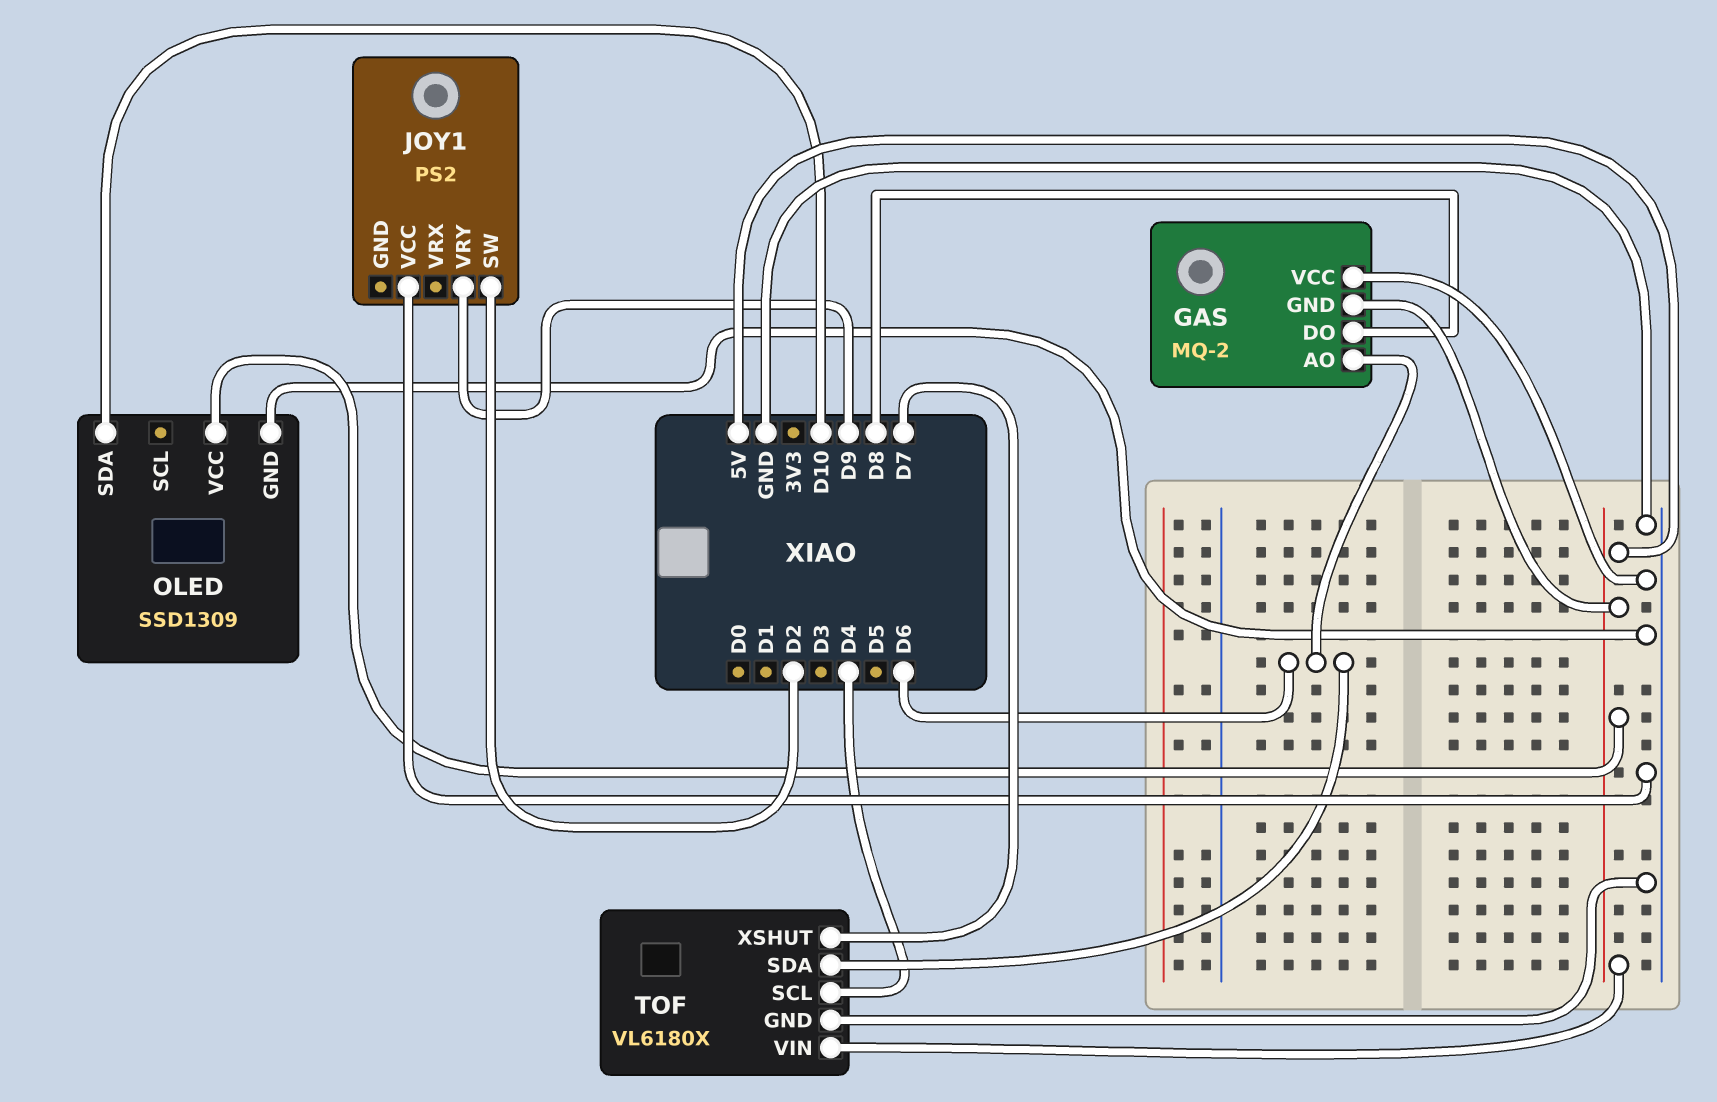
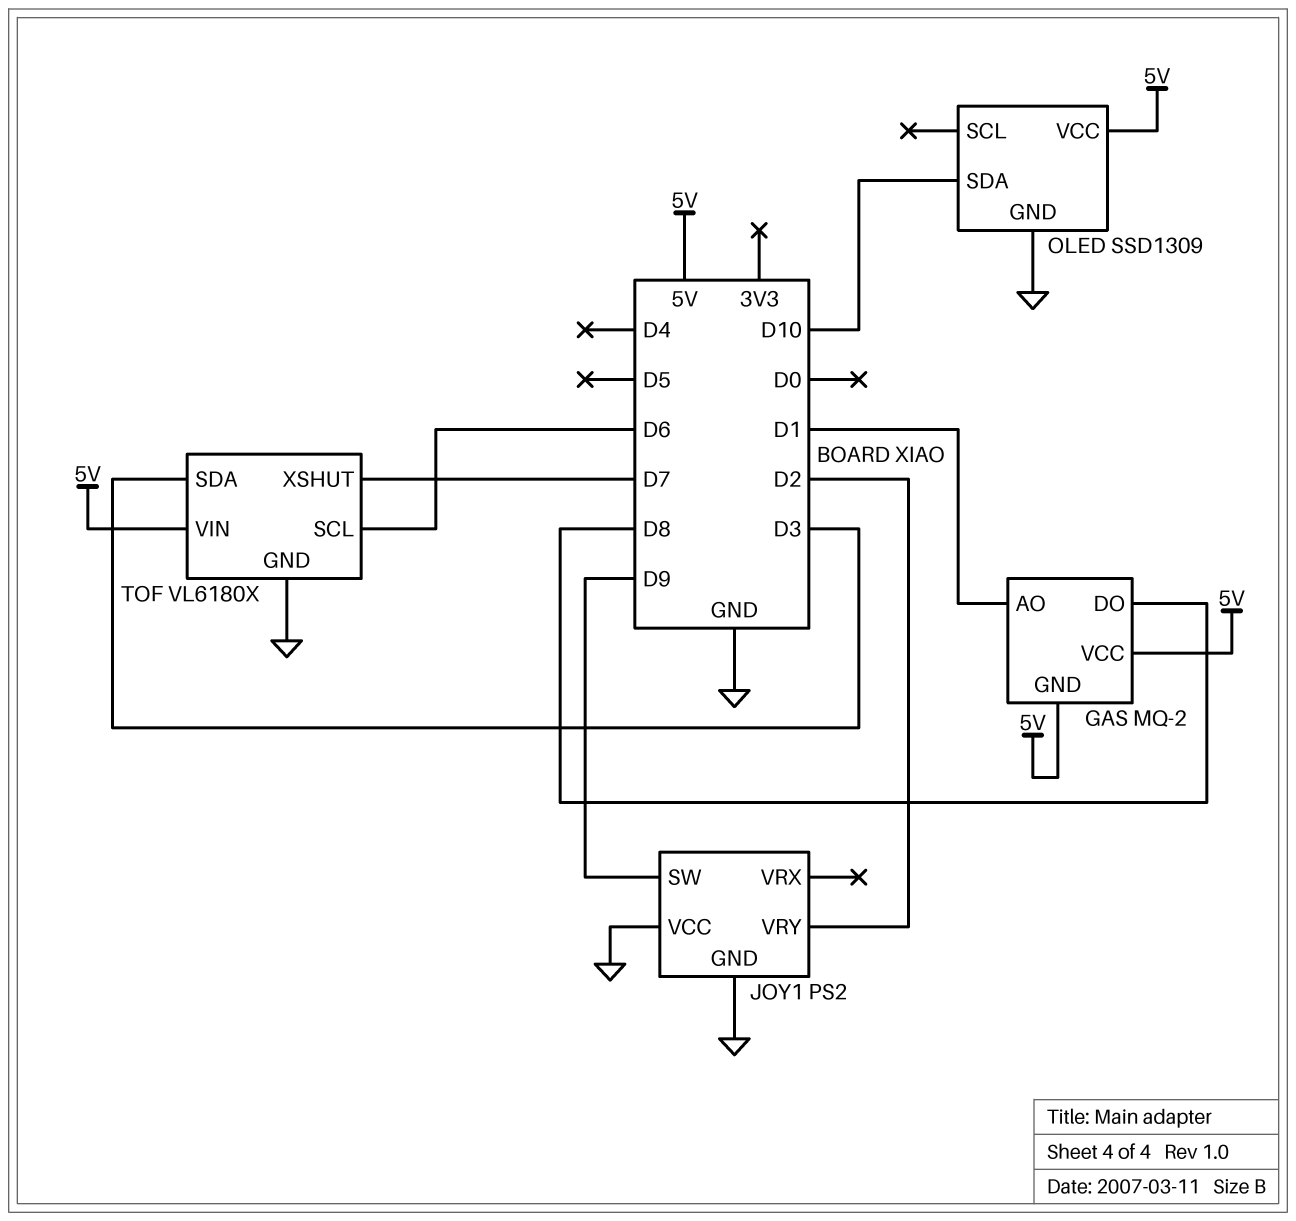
GAS pin AO: D6 -> D1
GAS pin VCC: GND -> 5V
JOY1 pin GND: none -> GND
JOY1 pin SW: D2 -> D9
JOY1 pin VRY: D9 -> D2
TOF pin SCL: D4 -> D6
TOF pin SDA: D6 -> D3

